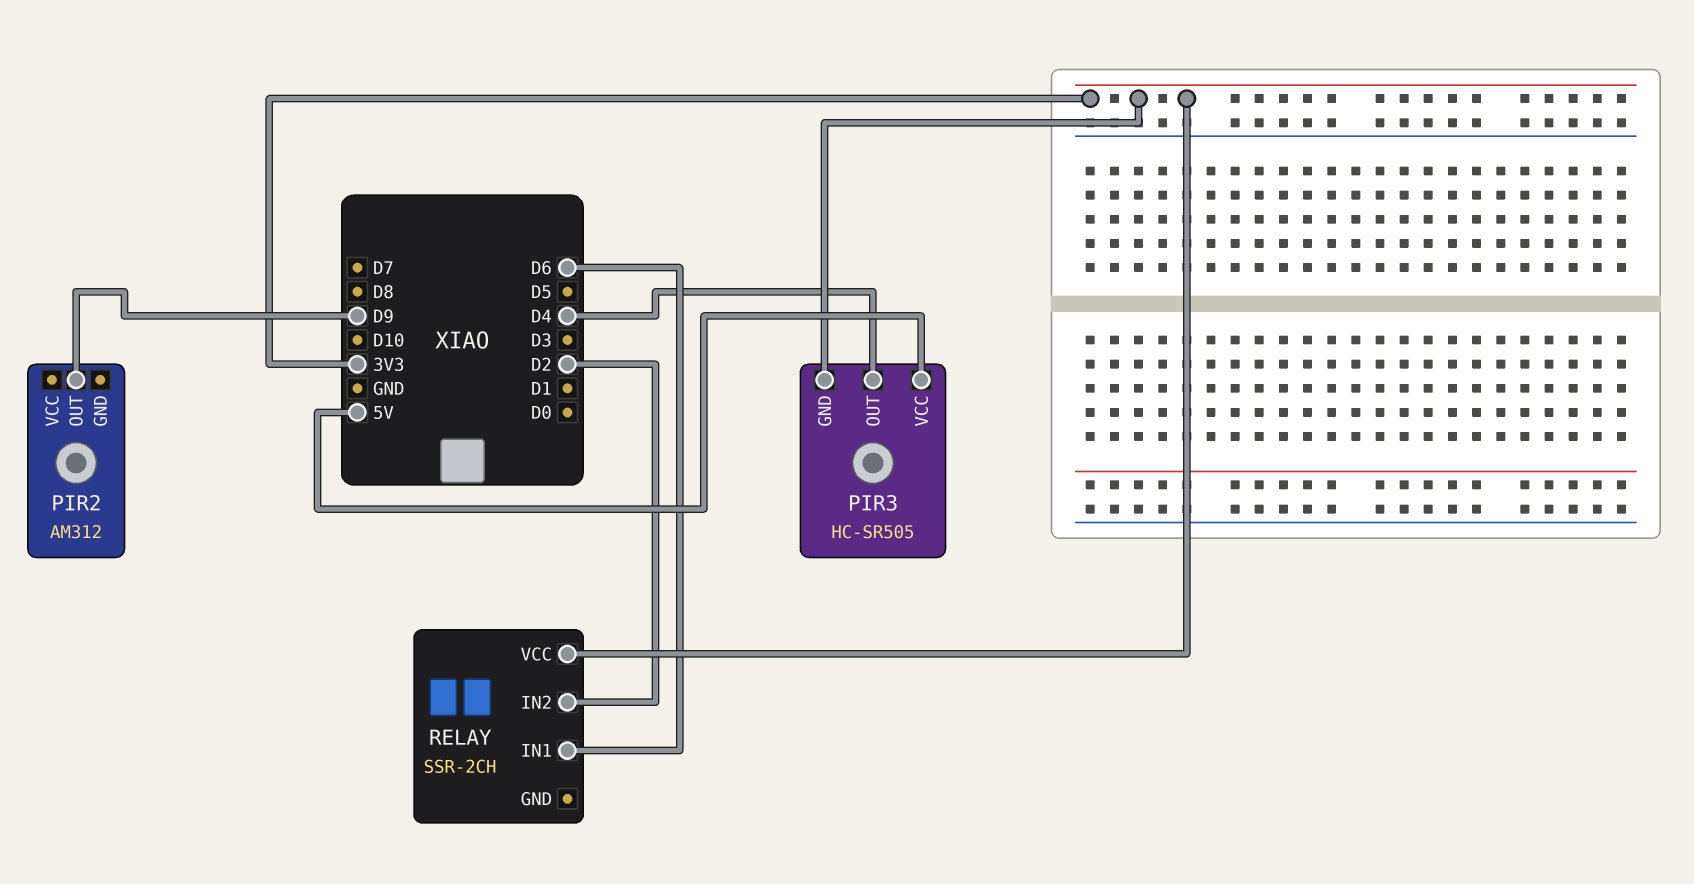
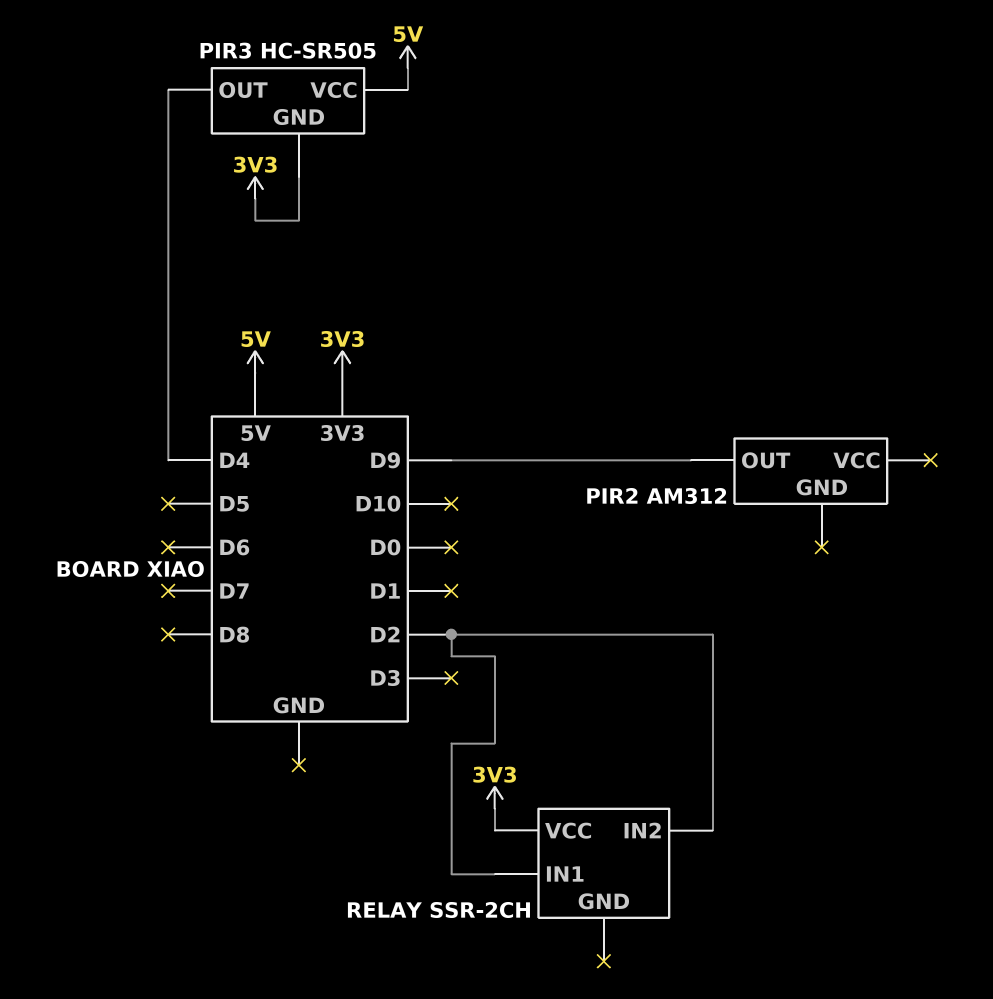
RELAY pin IN1: D6 -> D2

